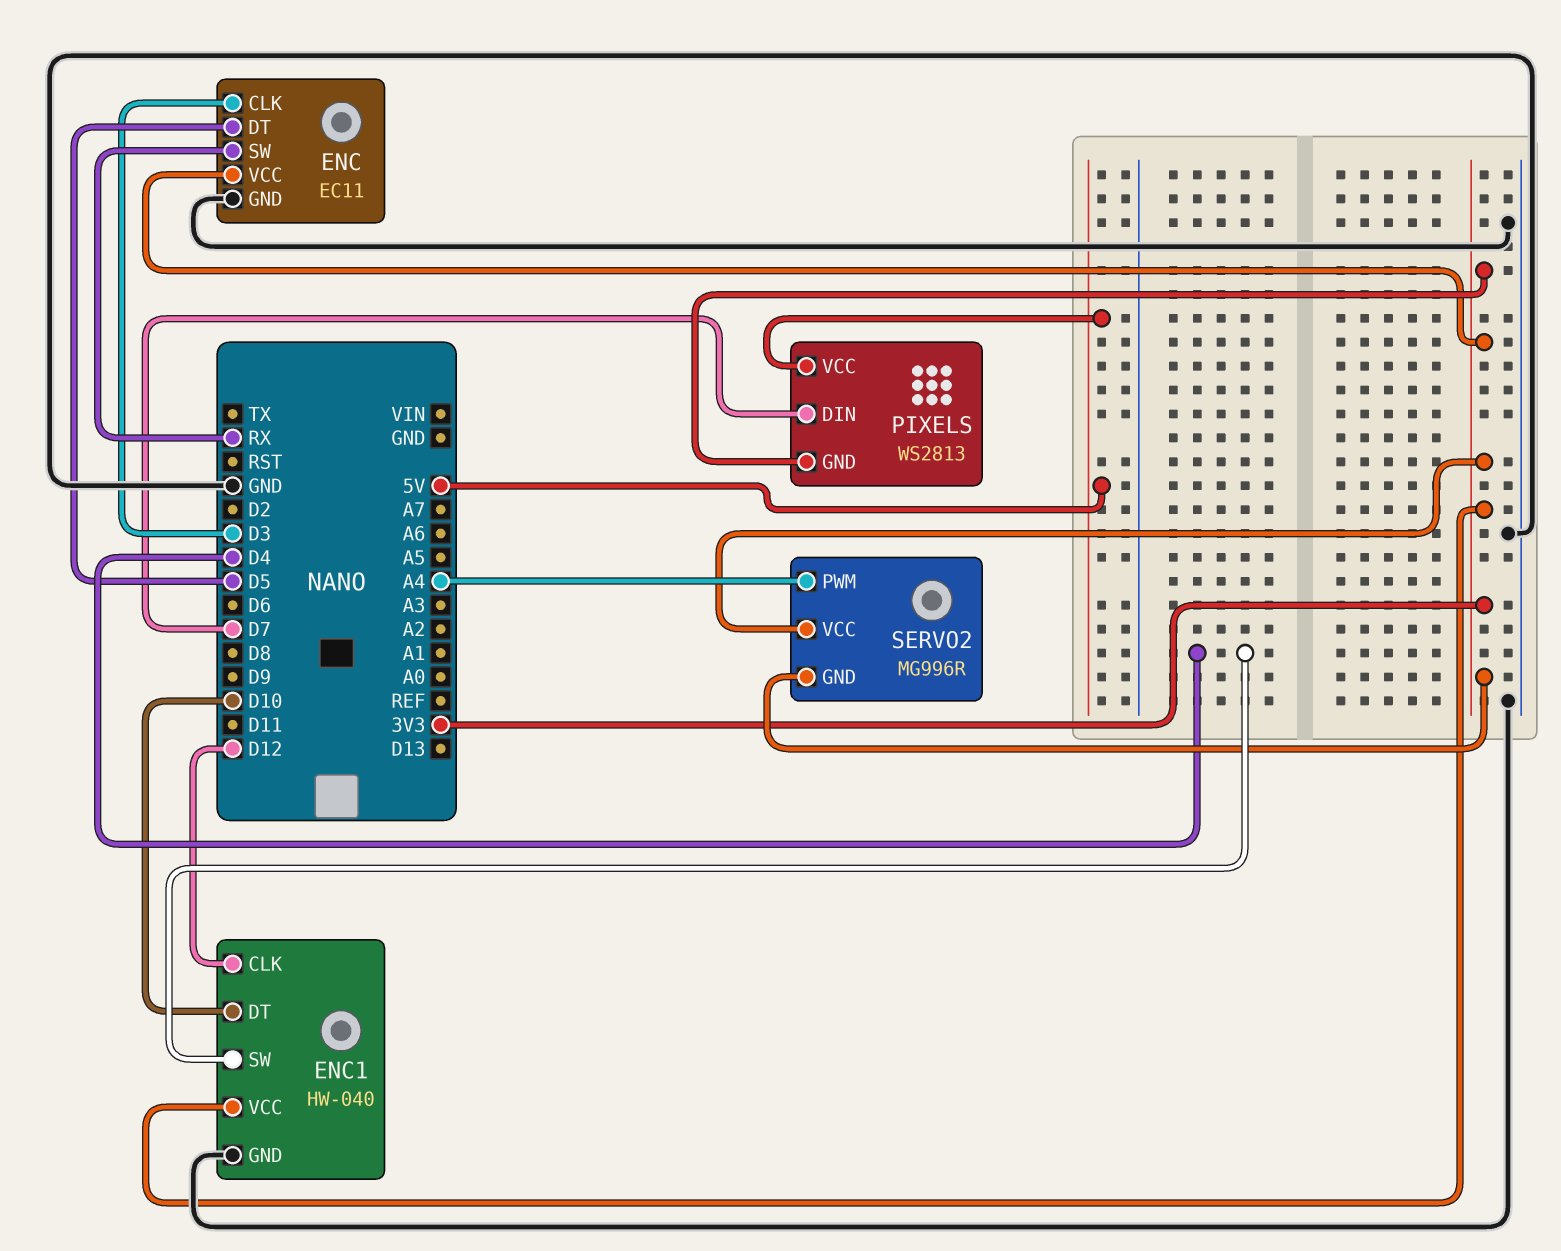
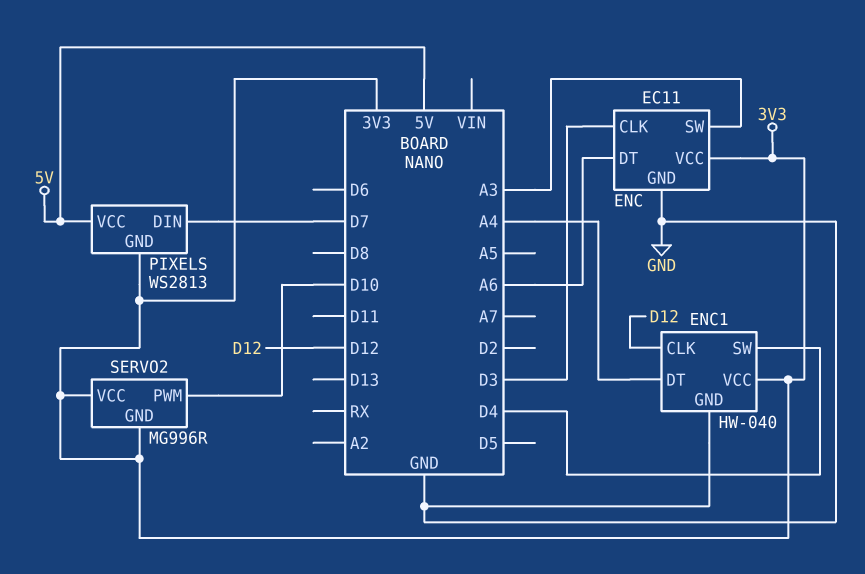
ENC pin DT: D5 -> A6
ENC pin SW: RX -> A3
ENC1 pin DT: D10 -> A4
SERVO2 pin PWM: A4 -> D10

